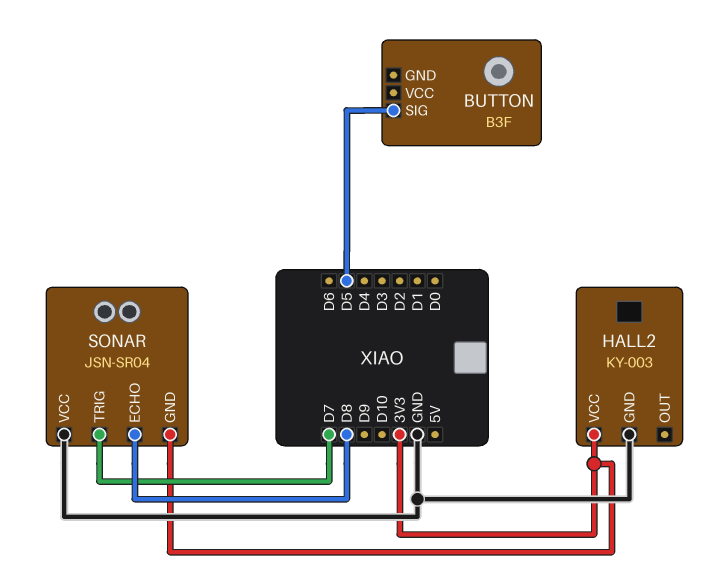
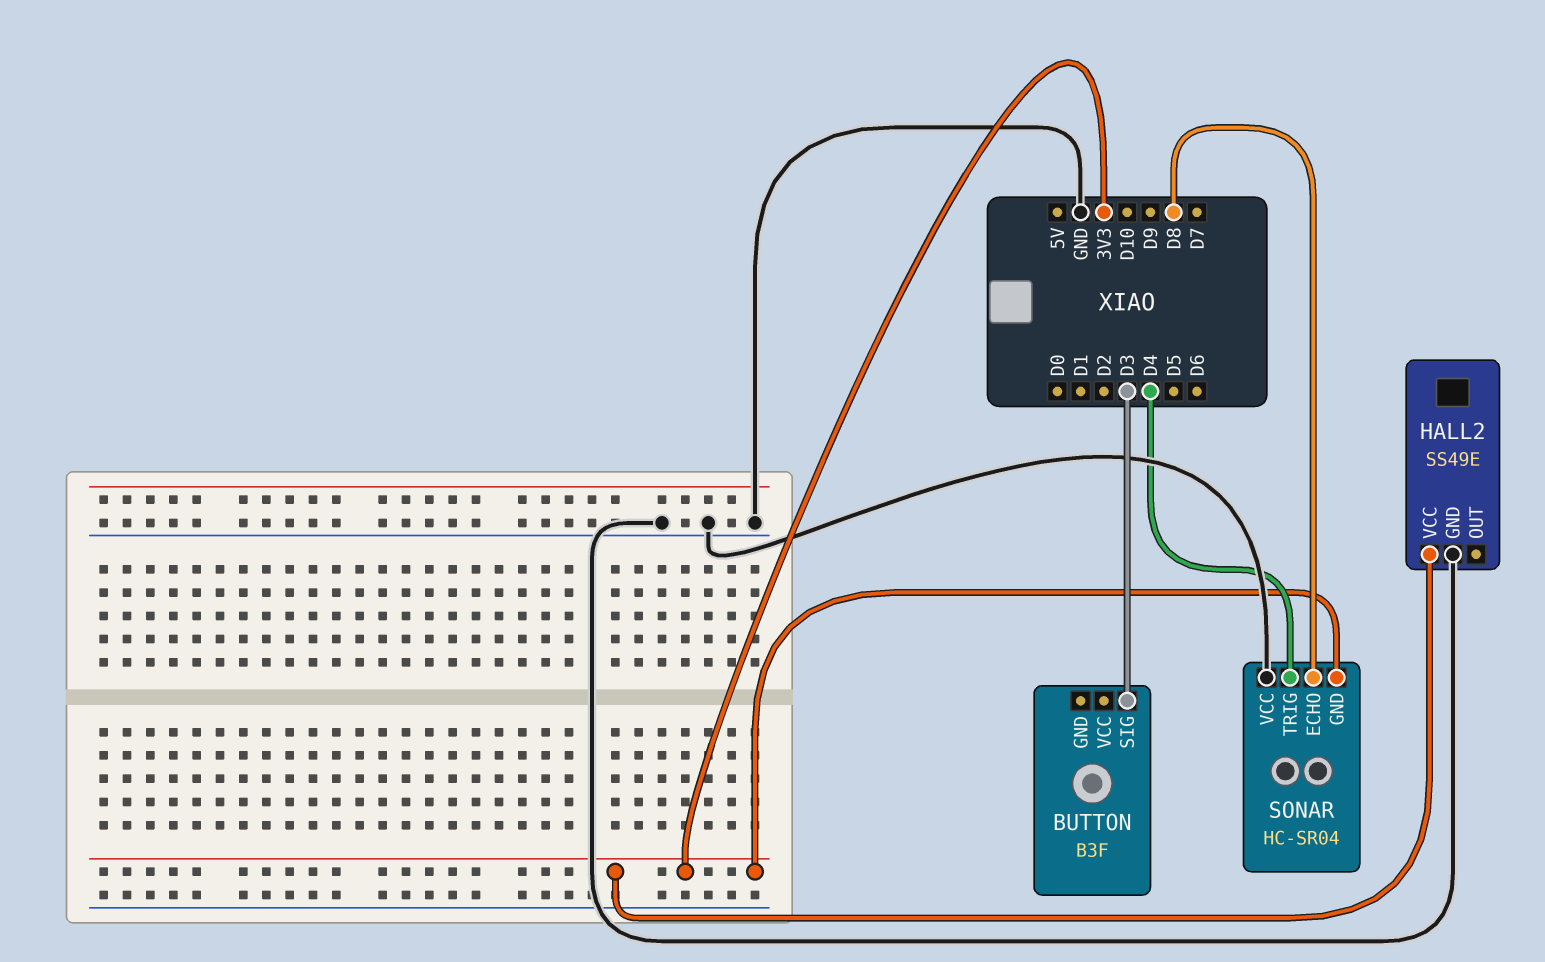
BUTTON pin SIG: D5 -> D3
HALL2: KY-003 -> SS49E
SONAR: JSN-SR04 -> HC-SR04
SONAR pin TRIG: D7 -> D4

